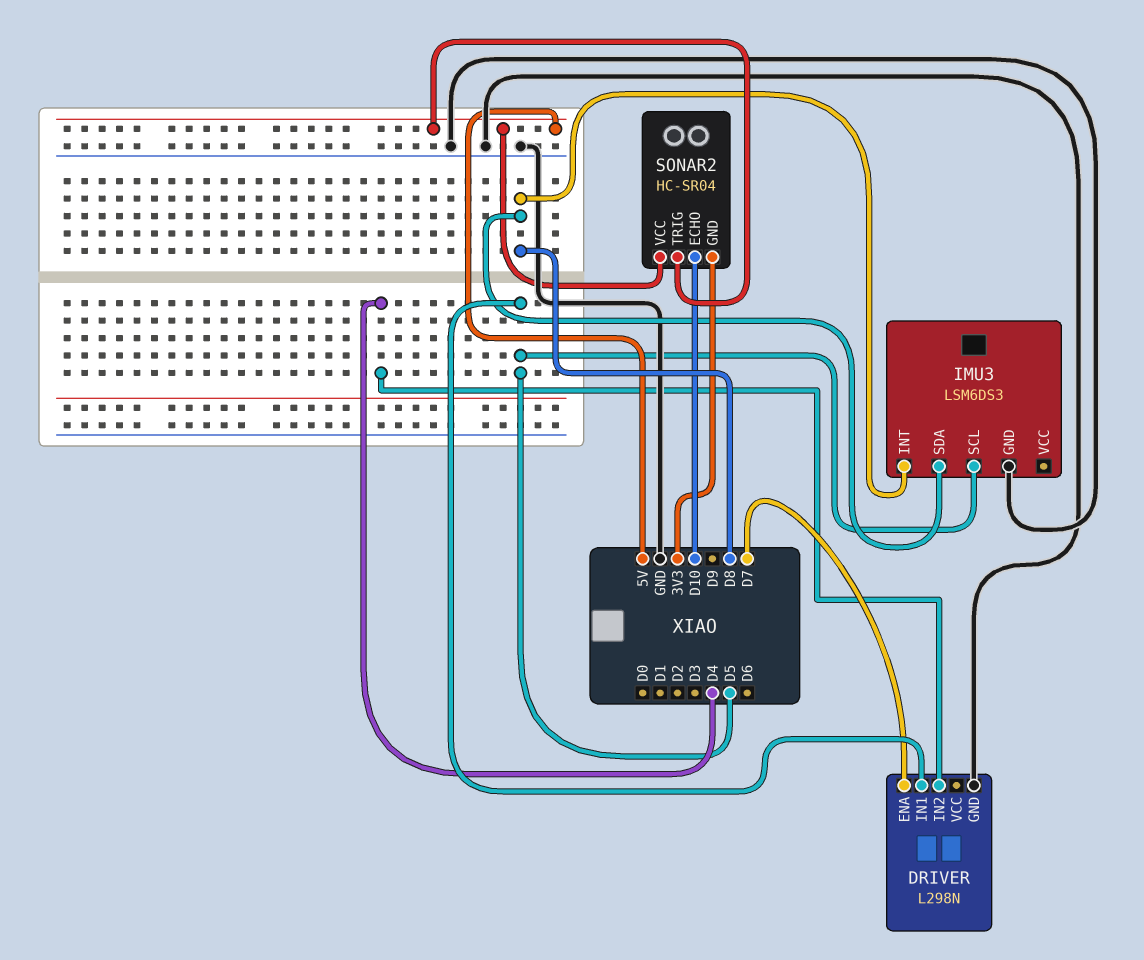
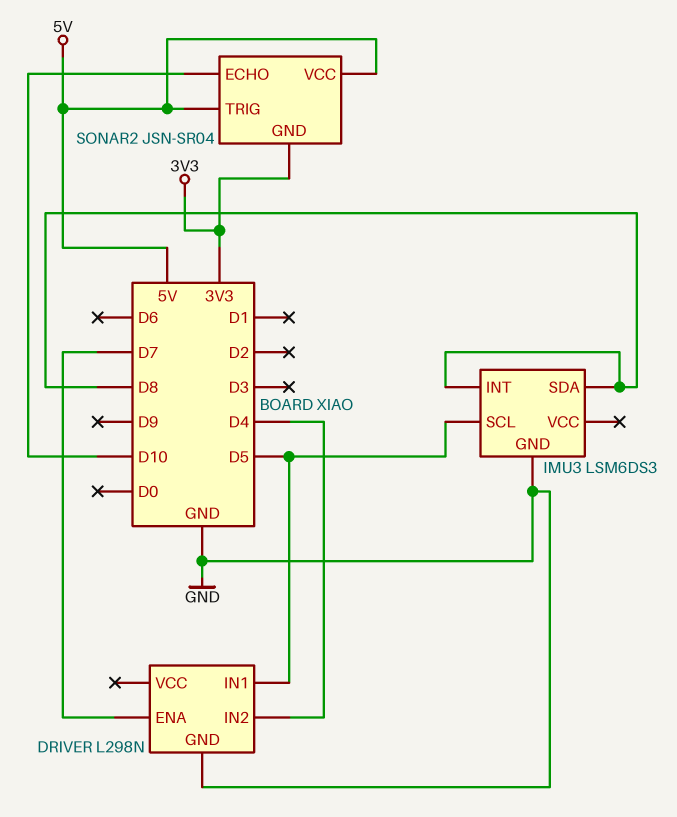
SONAR2: HC-SR04 -> JSN-SR04

